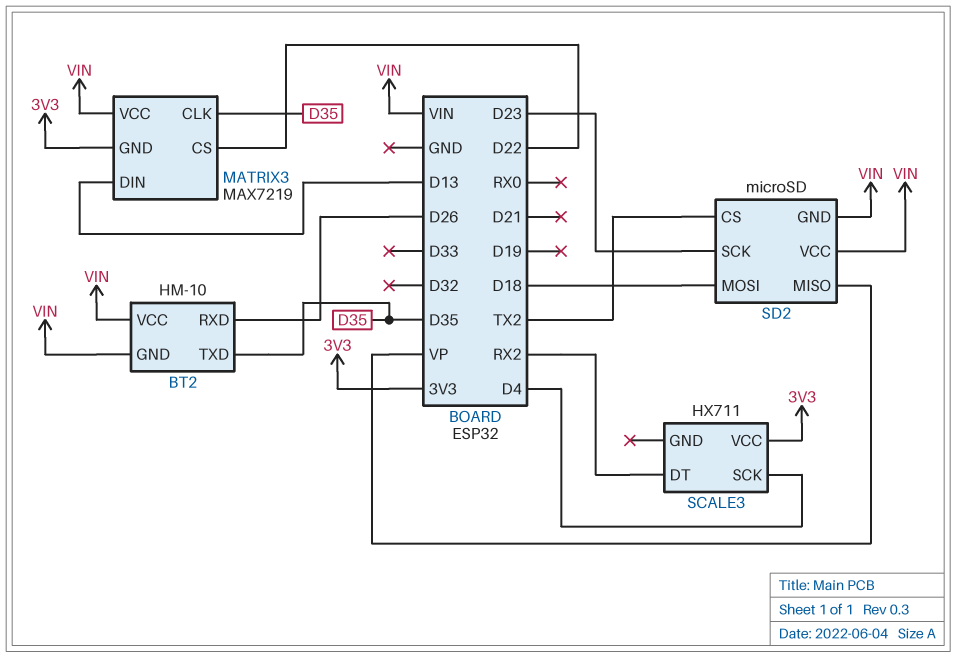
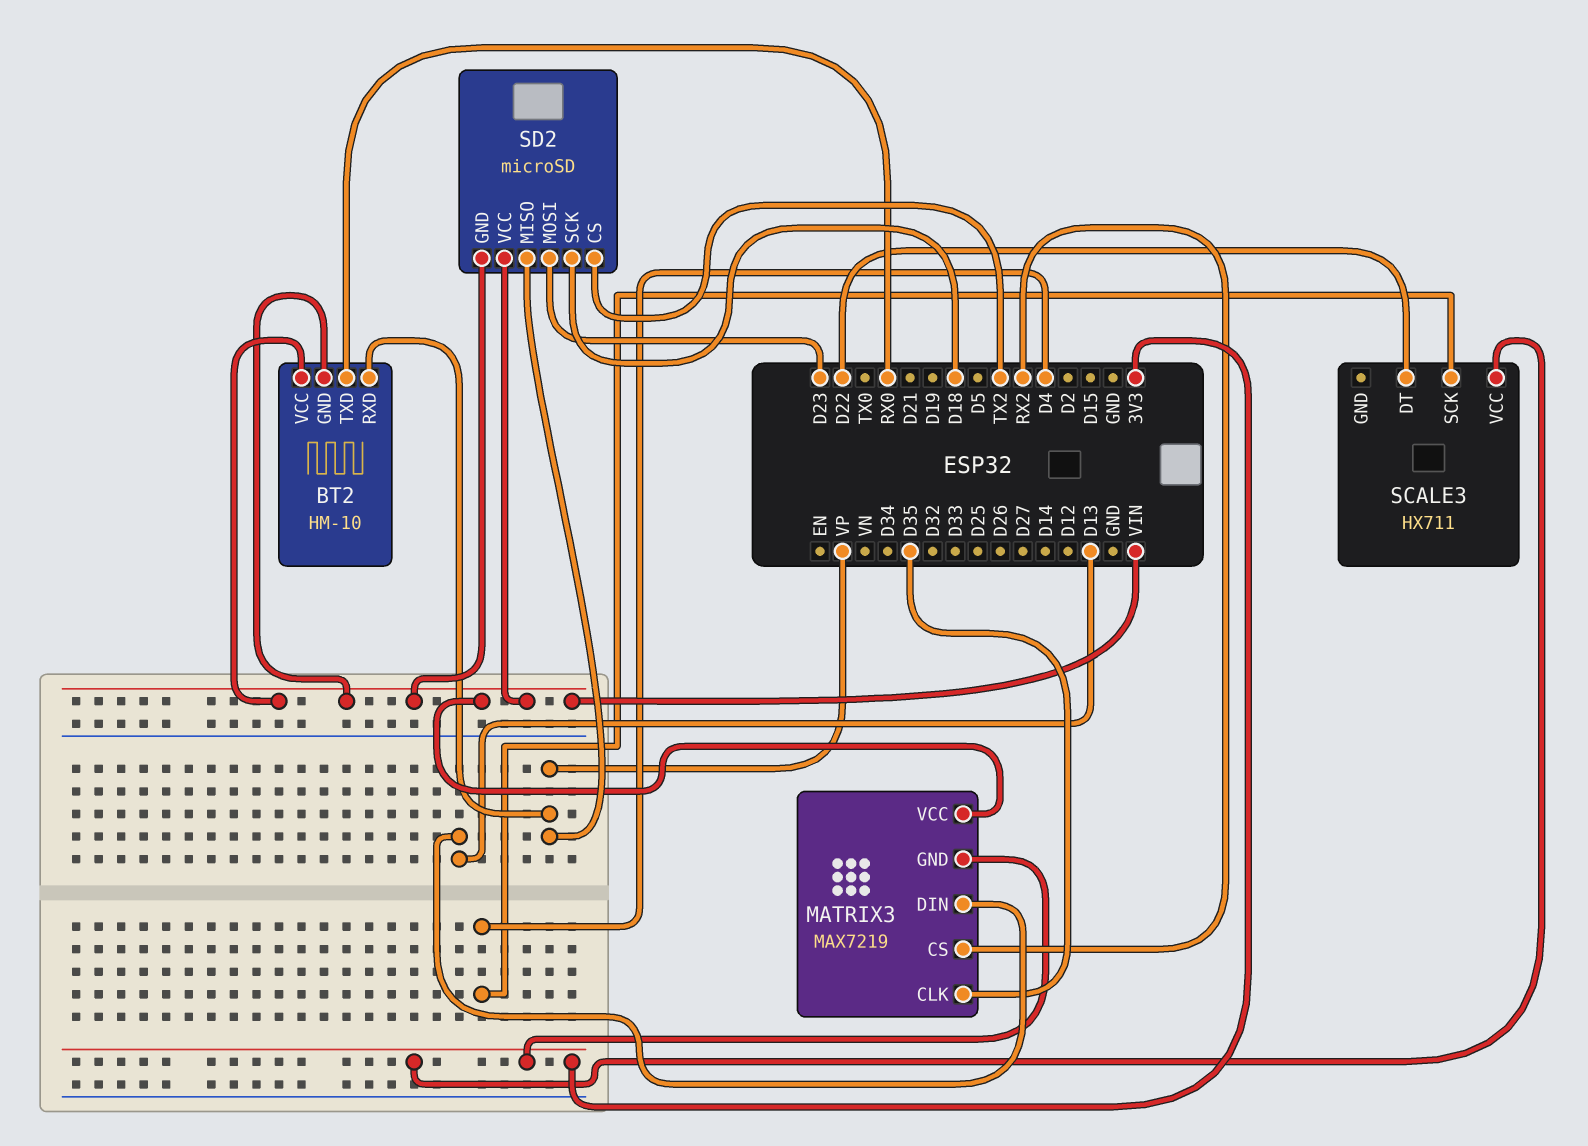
BT2 pin RXD: D26 -> VP
BT2 pin TXD: D35 -> RX0
MATRIX3 pin CS: D22 -> RX2
SCALE3 pin DT: RX2 -> D22
SD2 pin MOSI: D18 -> D23
SD2 pin SCK: D23 -> D18

